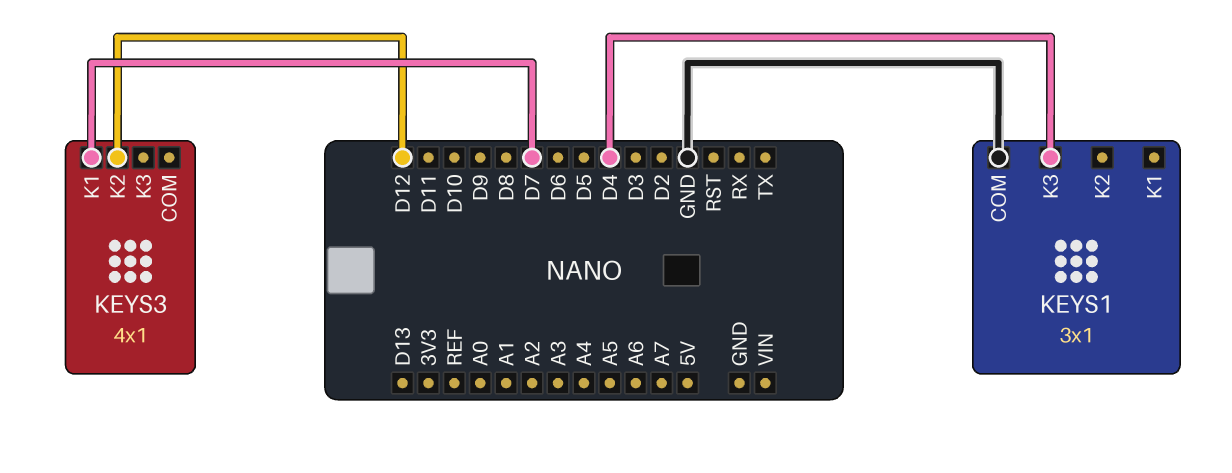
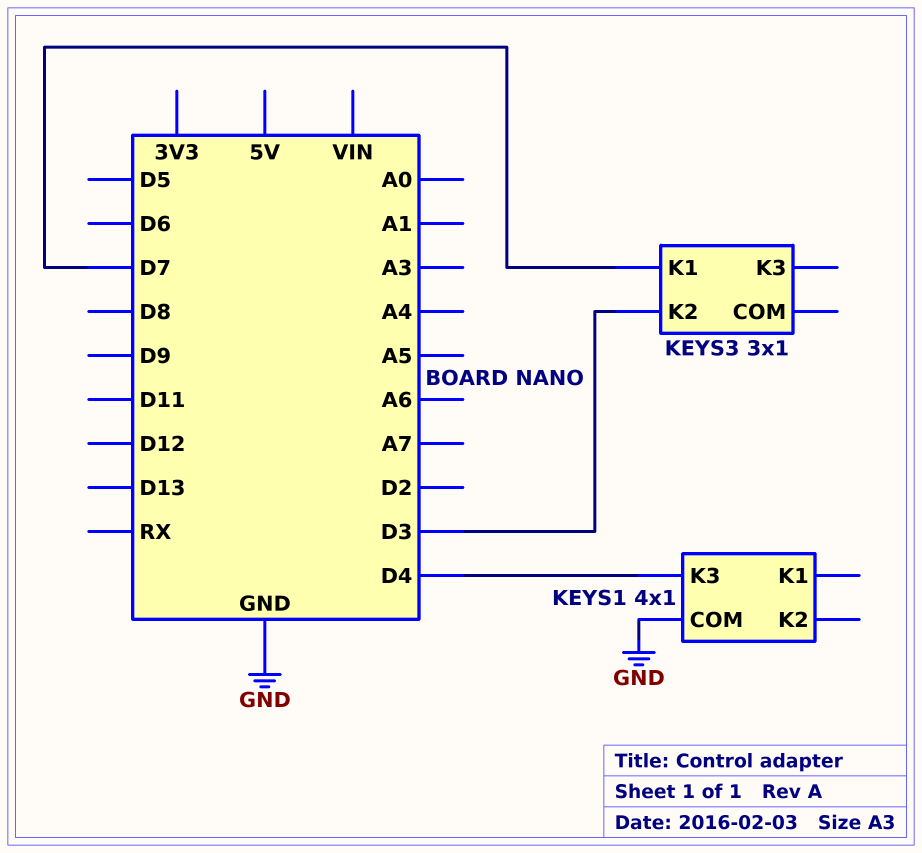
KEYS1: 3x1 -> 4x1
KEYS3: 4x1 -> 3x1
KEYS3 pin K2: D12 -> D3

